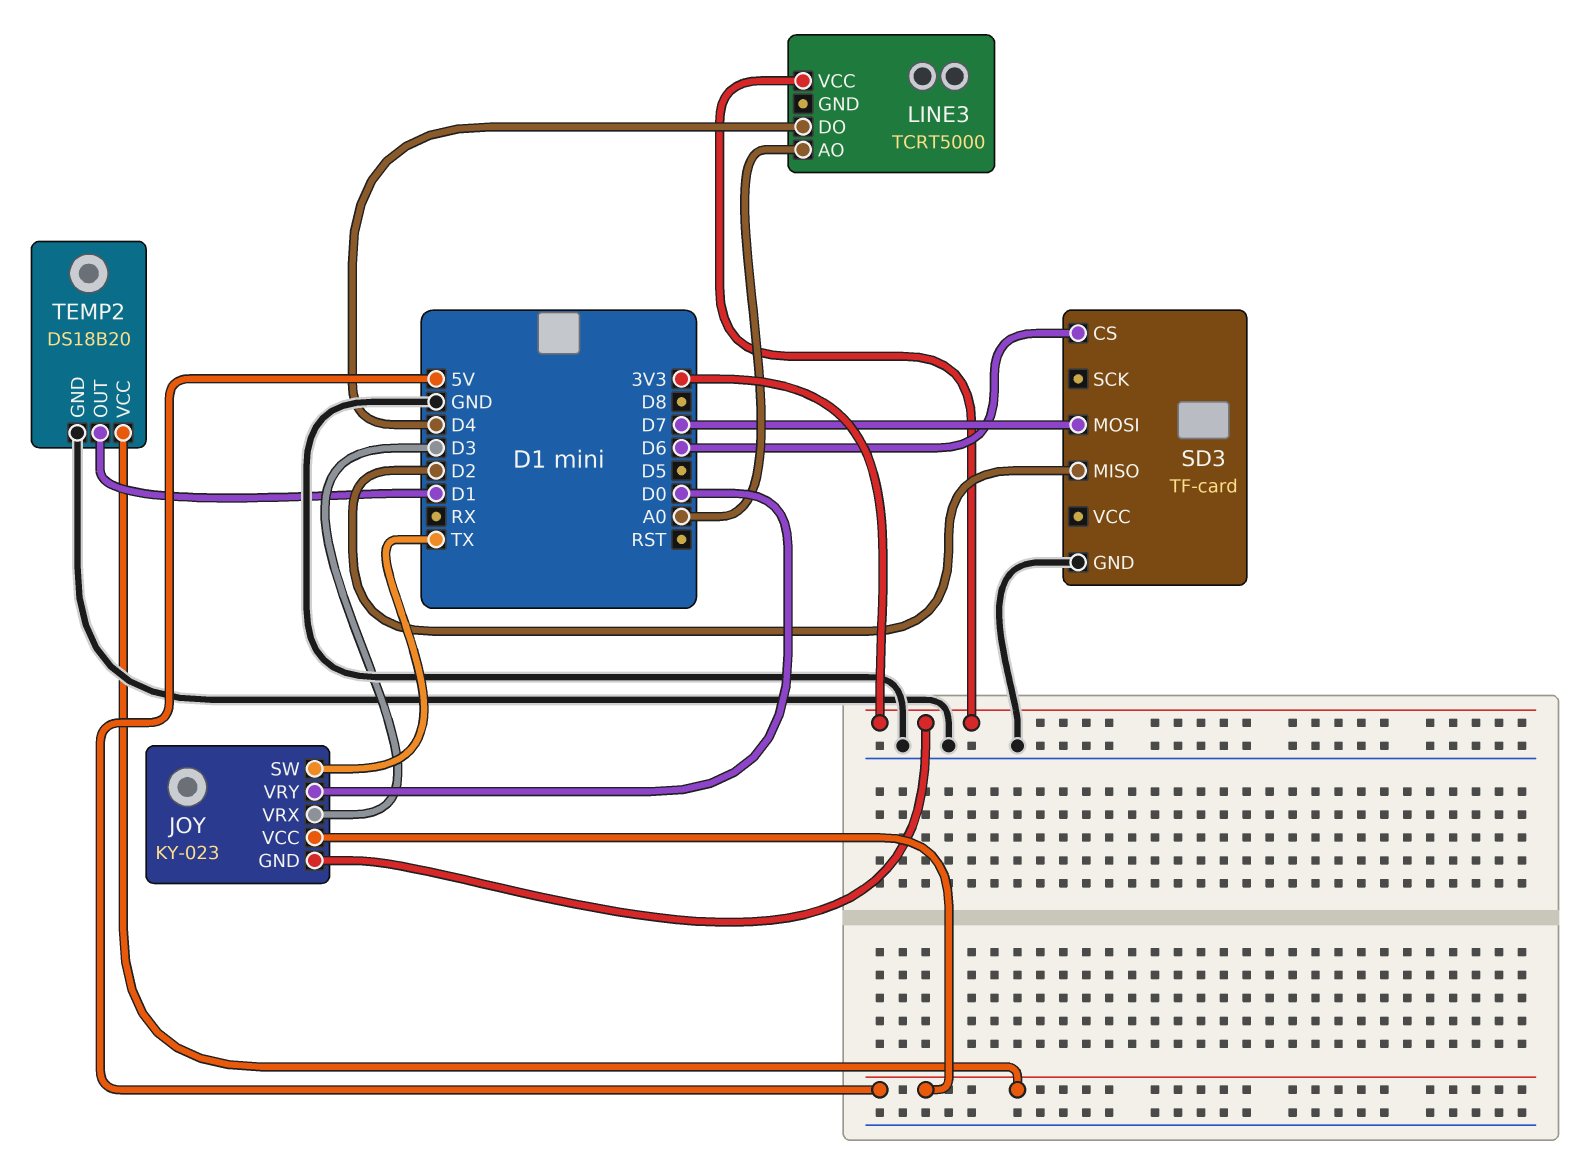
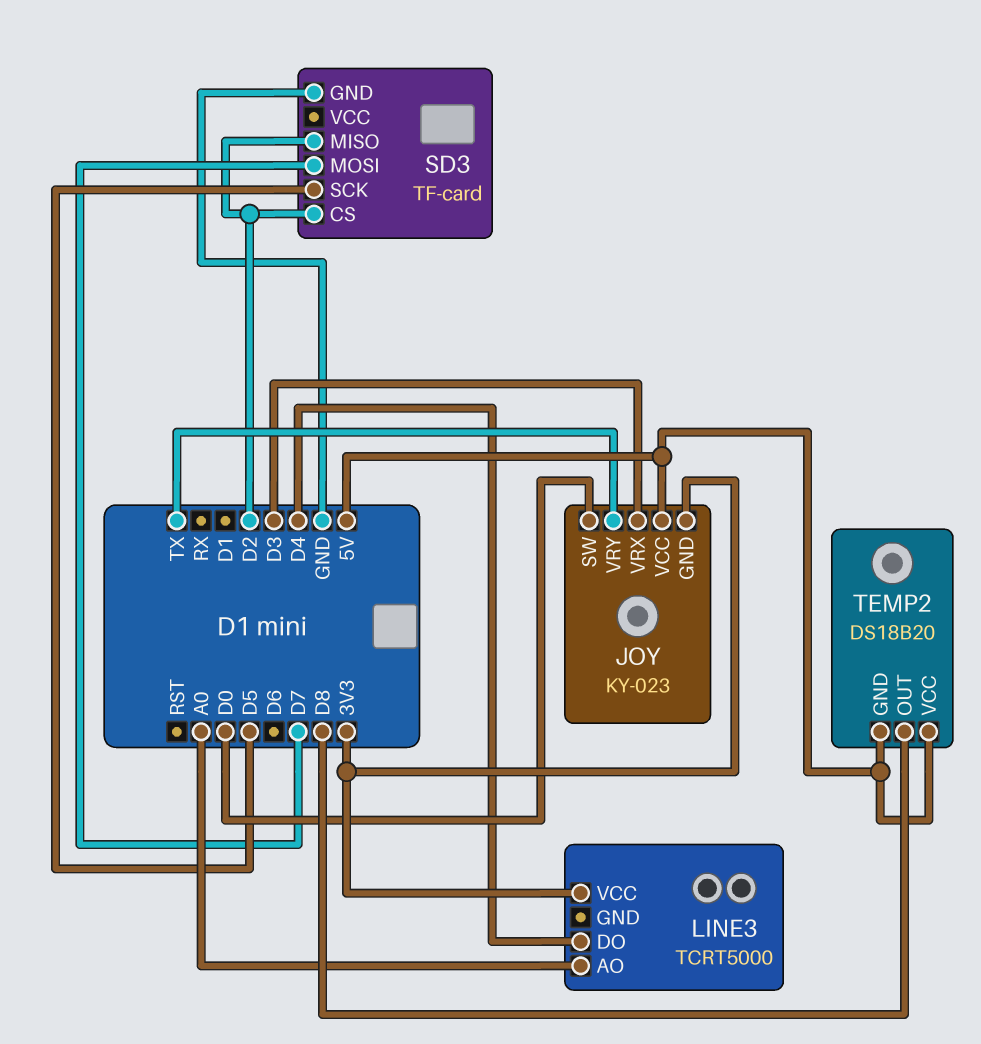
JOY pin SW: TX -> D0
JOY pin VRY: D0 -> TX
SD3 pin CS: D6 -> D2
SD3 pin SCK: none -> D5
TEMP2 pin GND: GND -> 5V
TEMP2 pin OUT: D1 -> D8

